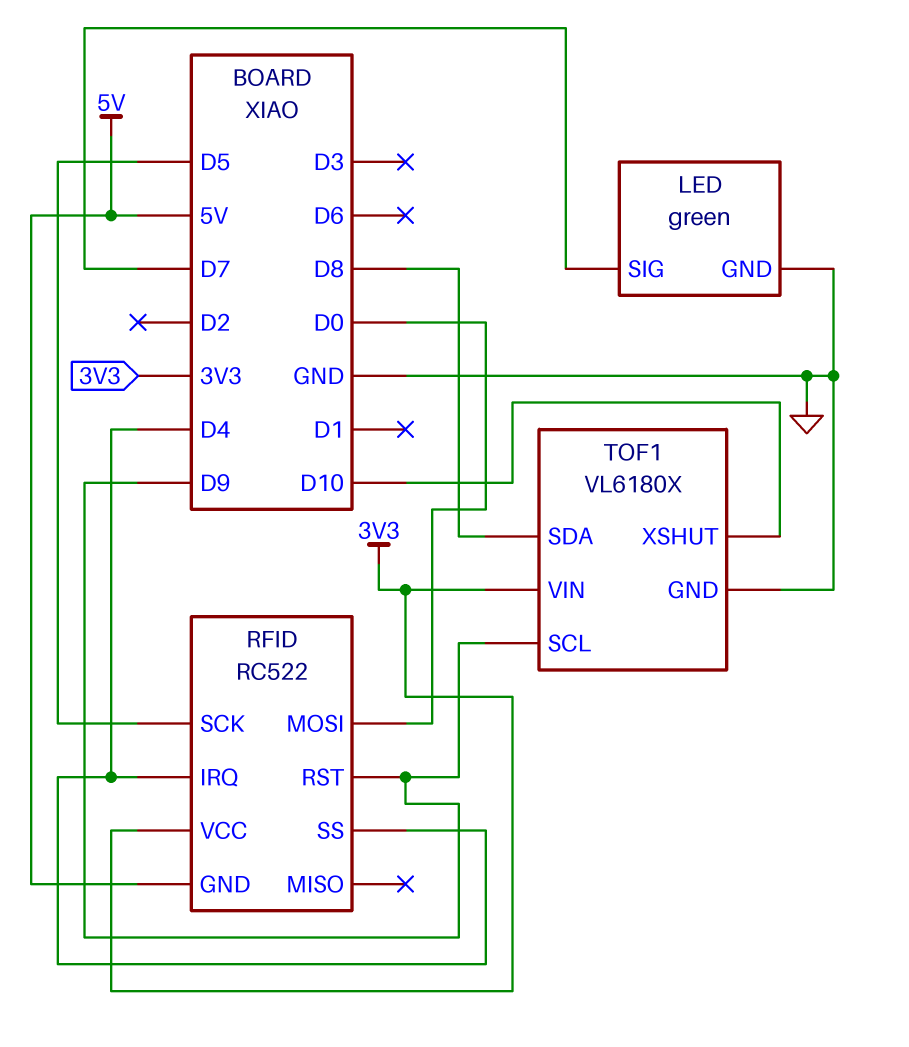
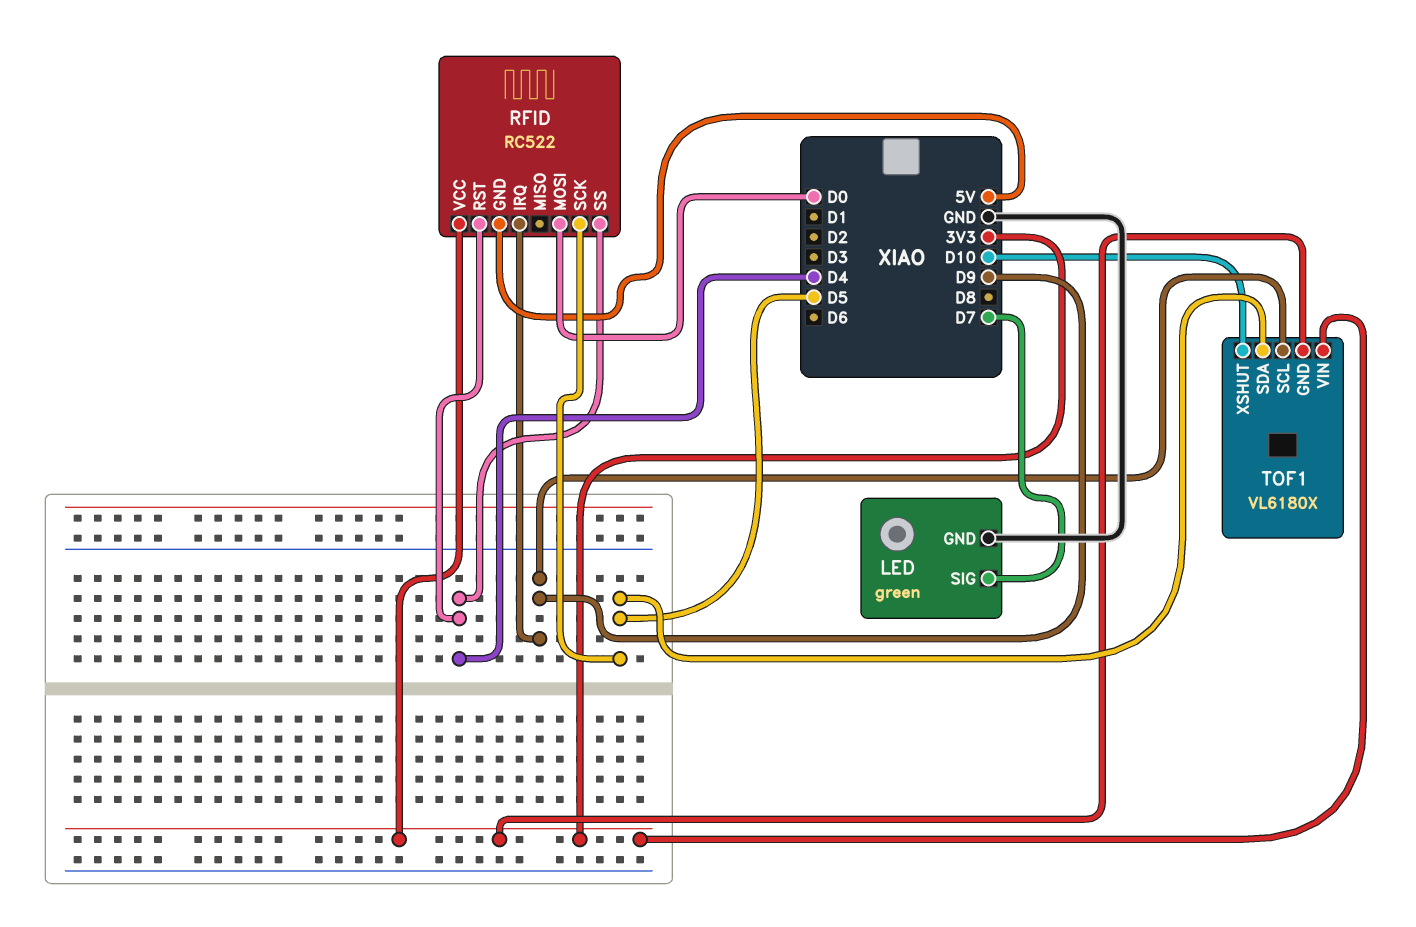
RFID pin IRQ: D4 -> D9
RFID pin RST: D9 -> D4
TOF1 pin GND: GND -> 3V3
TOF1 pin SDA: D8 -> D5

